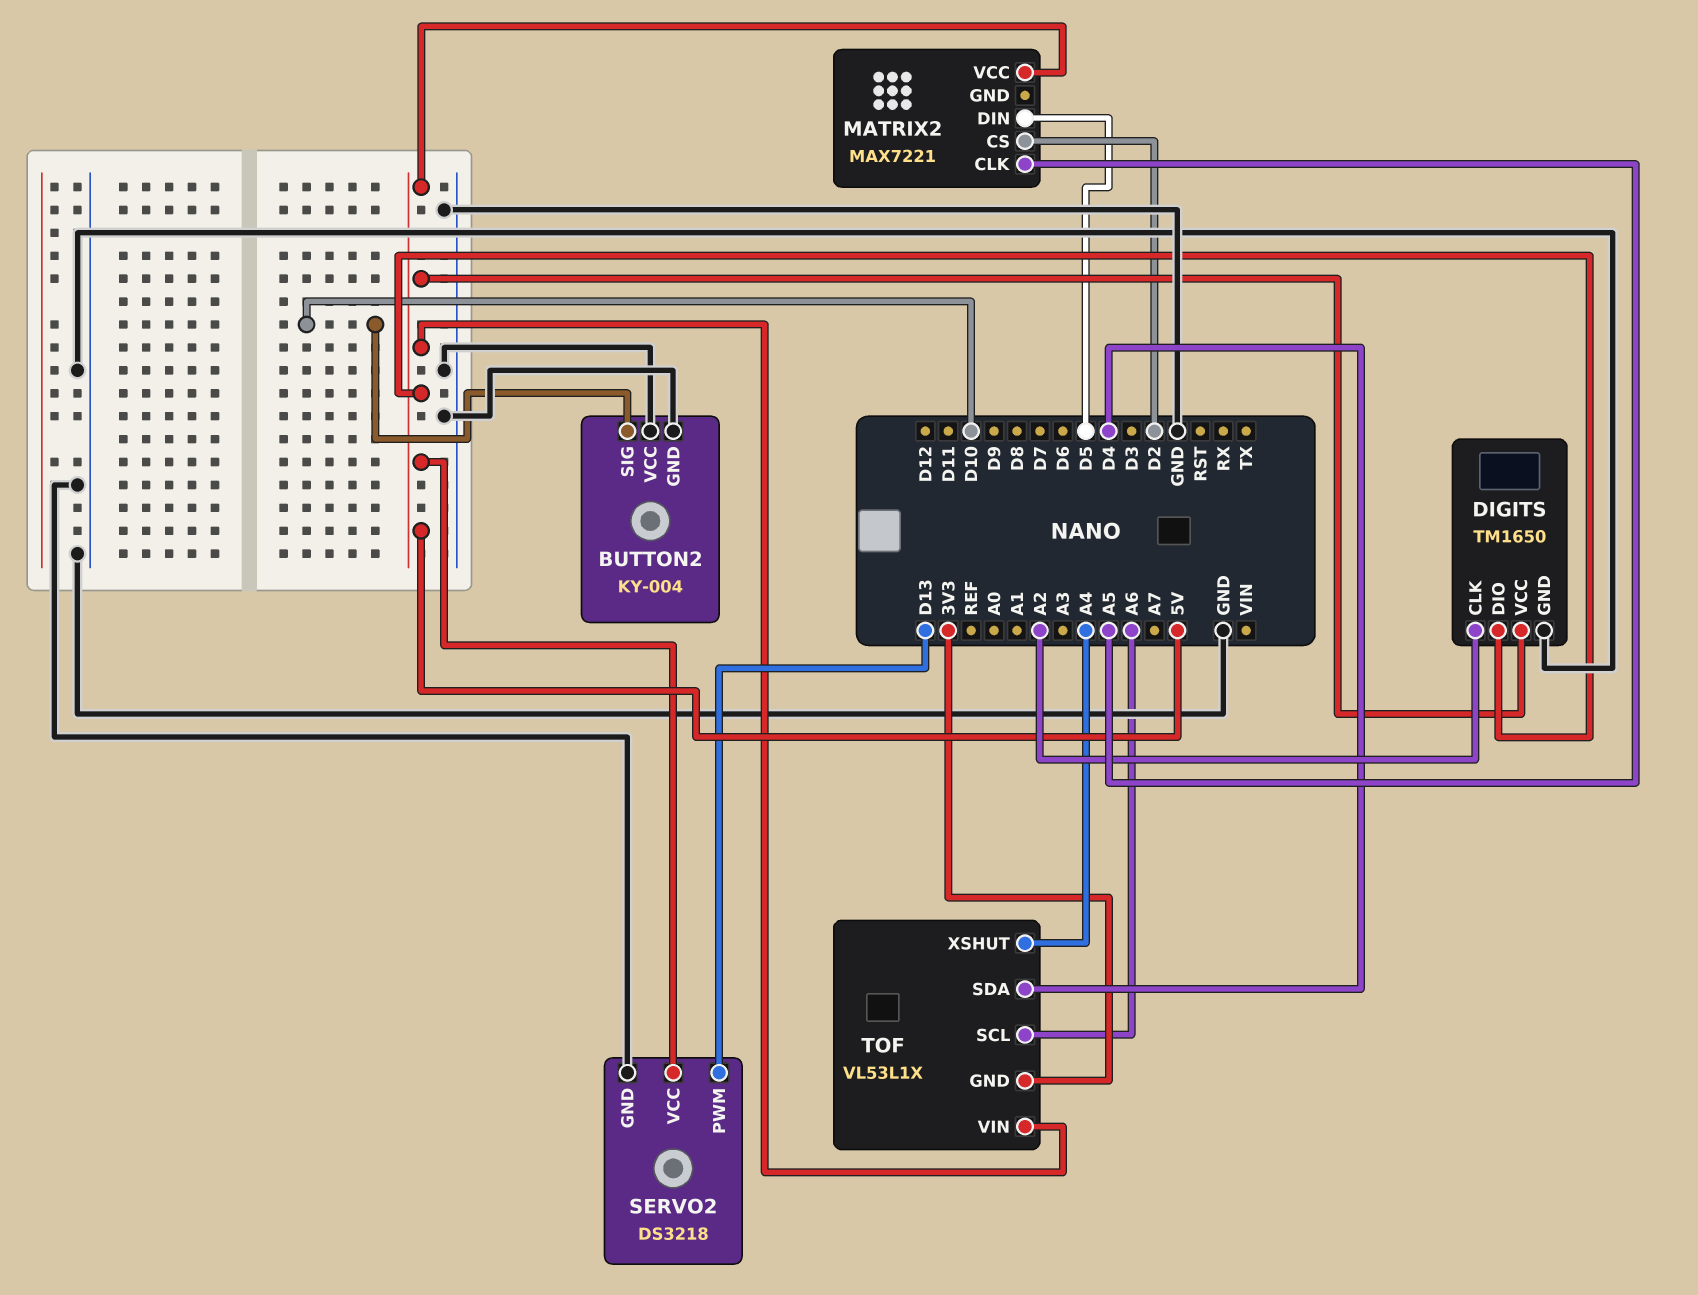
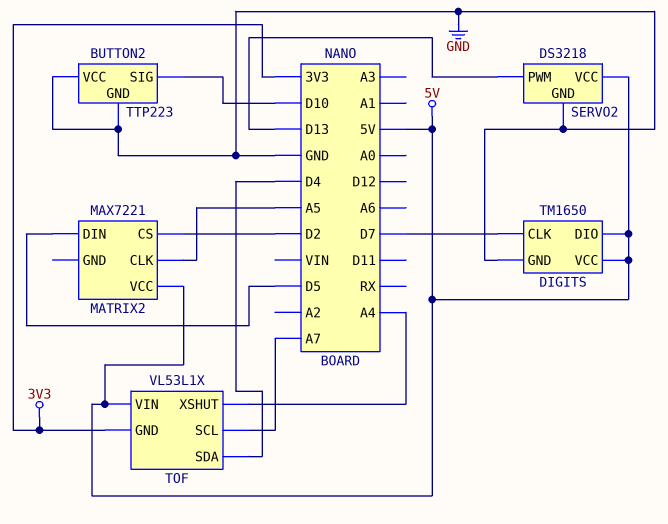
BUTTON2: KY-004 -> TTP223
DIGITS pin CLK: A2 -> D7
TOF pin SCL: A6 -> A7

